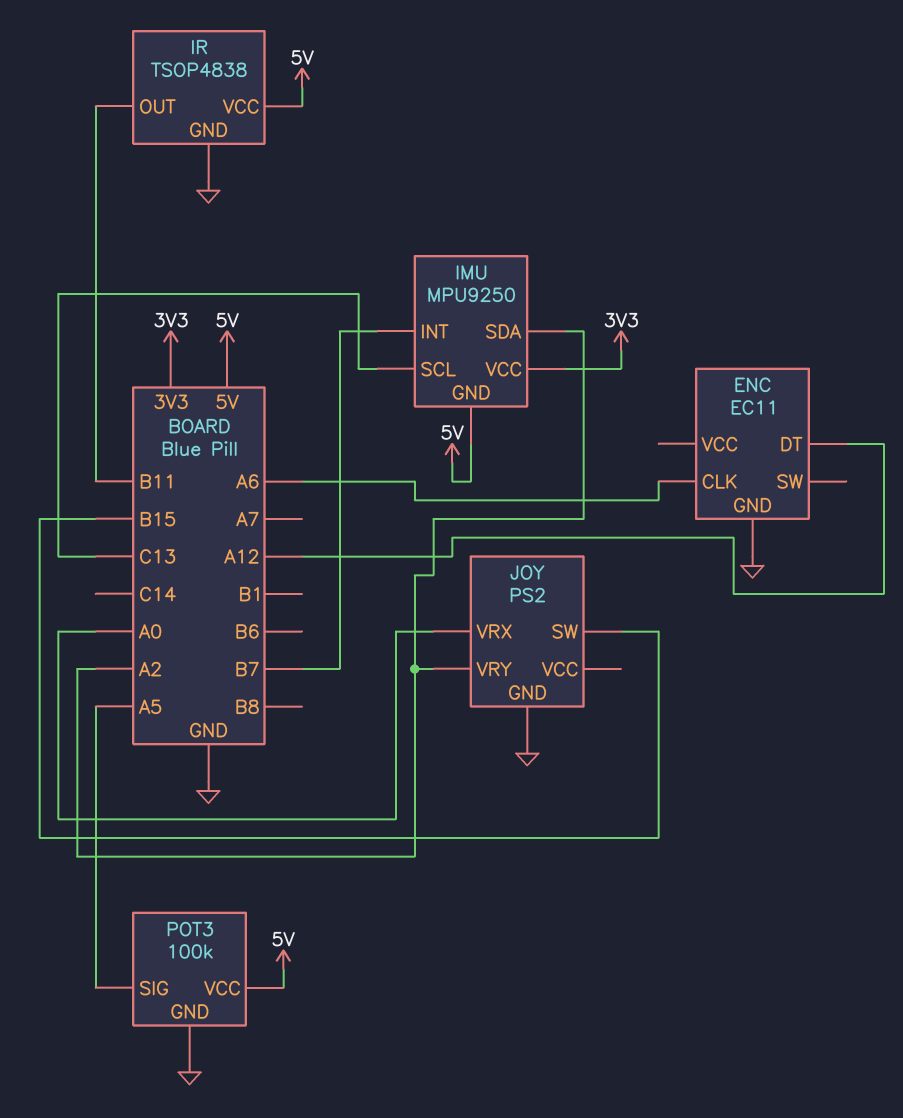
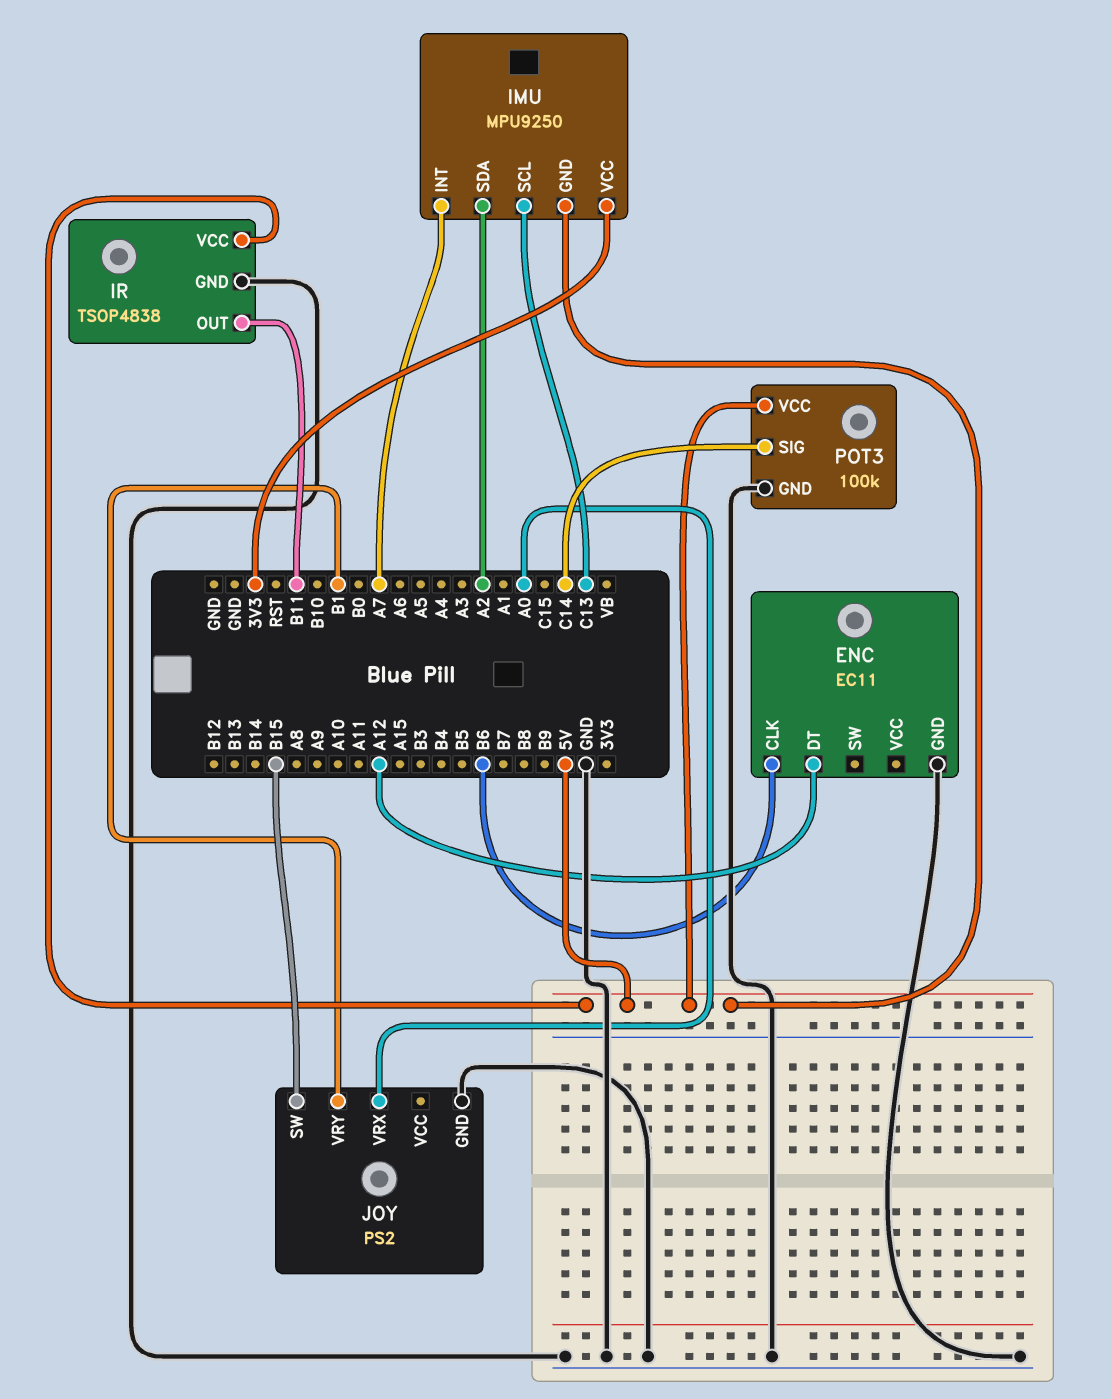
ENC pin CLK: A6 -> B6
IMU pin INT: B7 -> A7
JOY pin VRY: A2 -> B1
POT3 pin SIG: A5 -> C14

